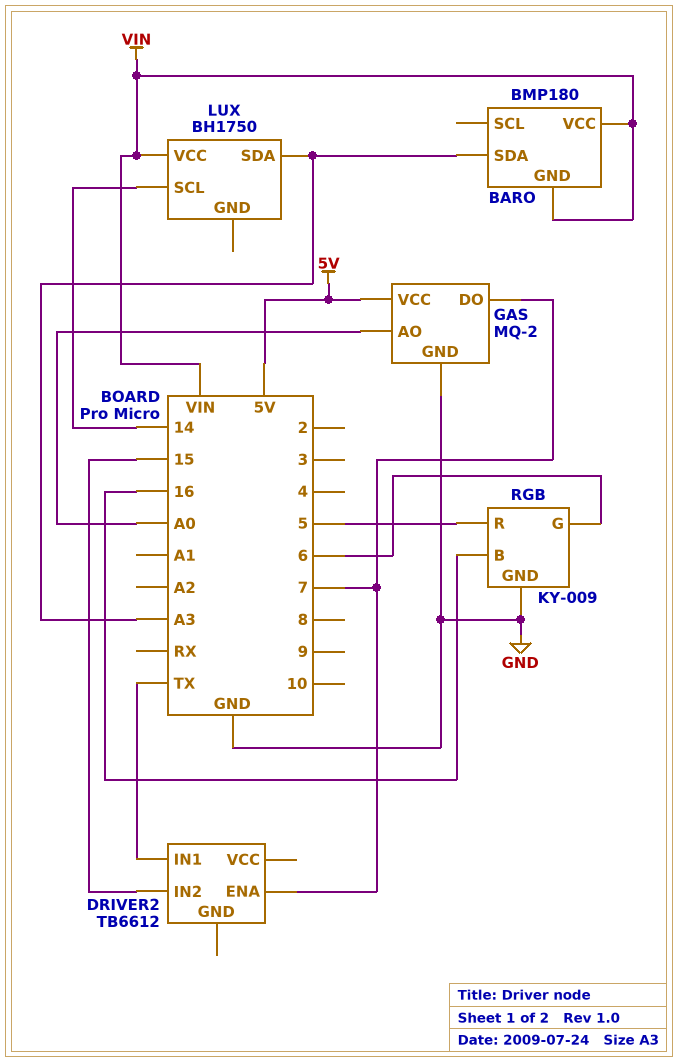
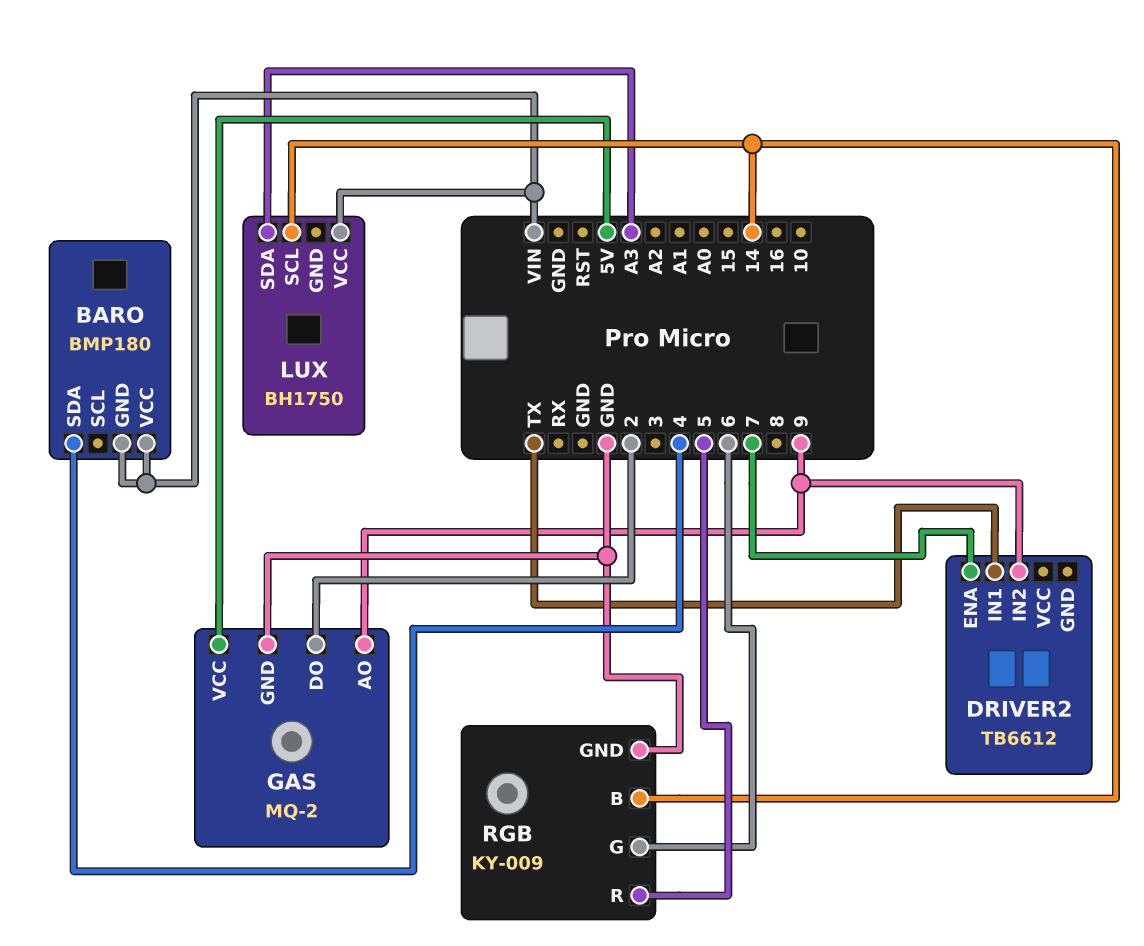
BARO pin SDA: A3 -> 4
DRIVER2 pin IN2: 15 -> 9
GAS pin AO: A0 -> 9
GAS pin DO: 7 -> 2
RGB pin B: 16 -> 14

